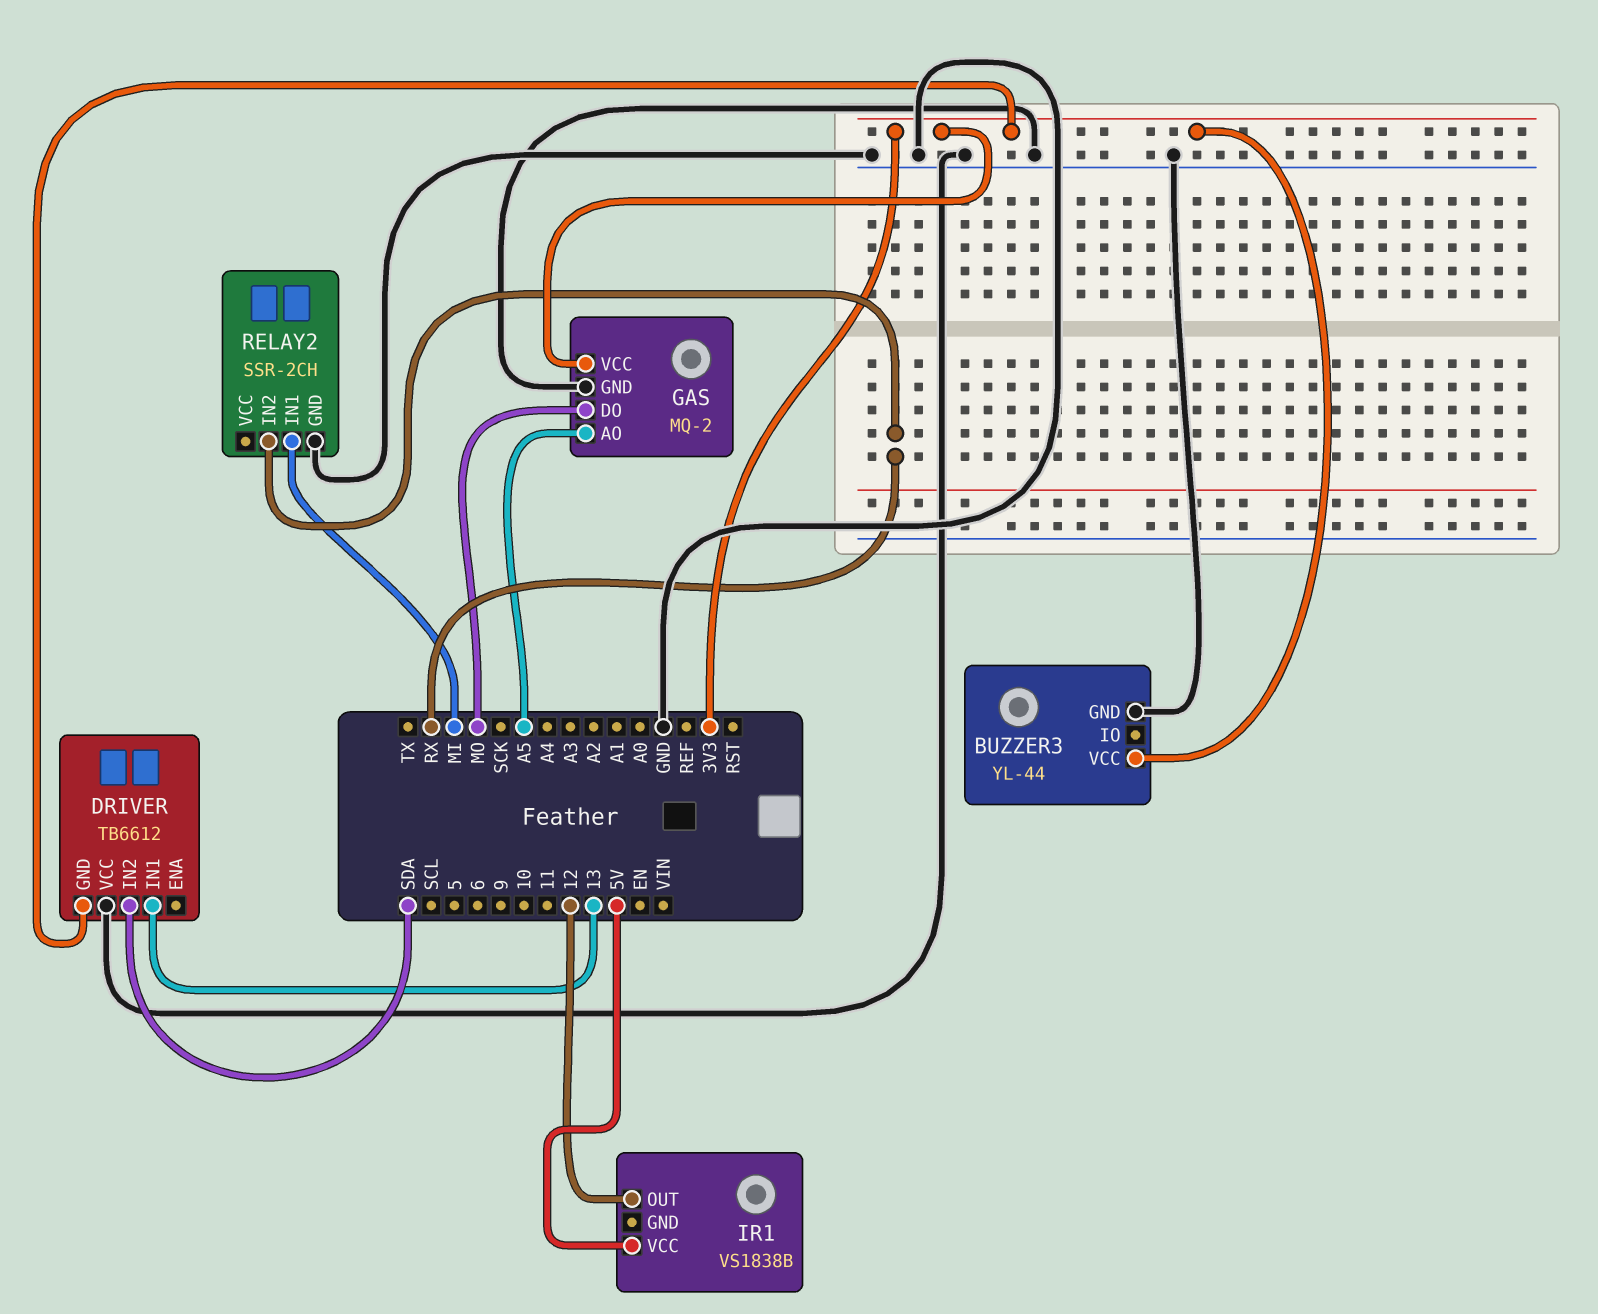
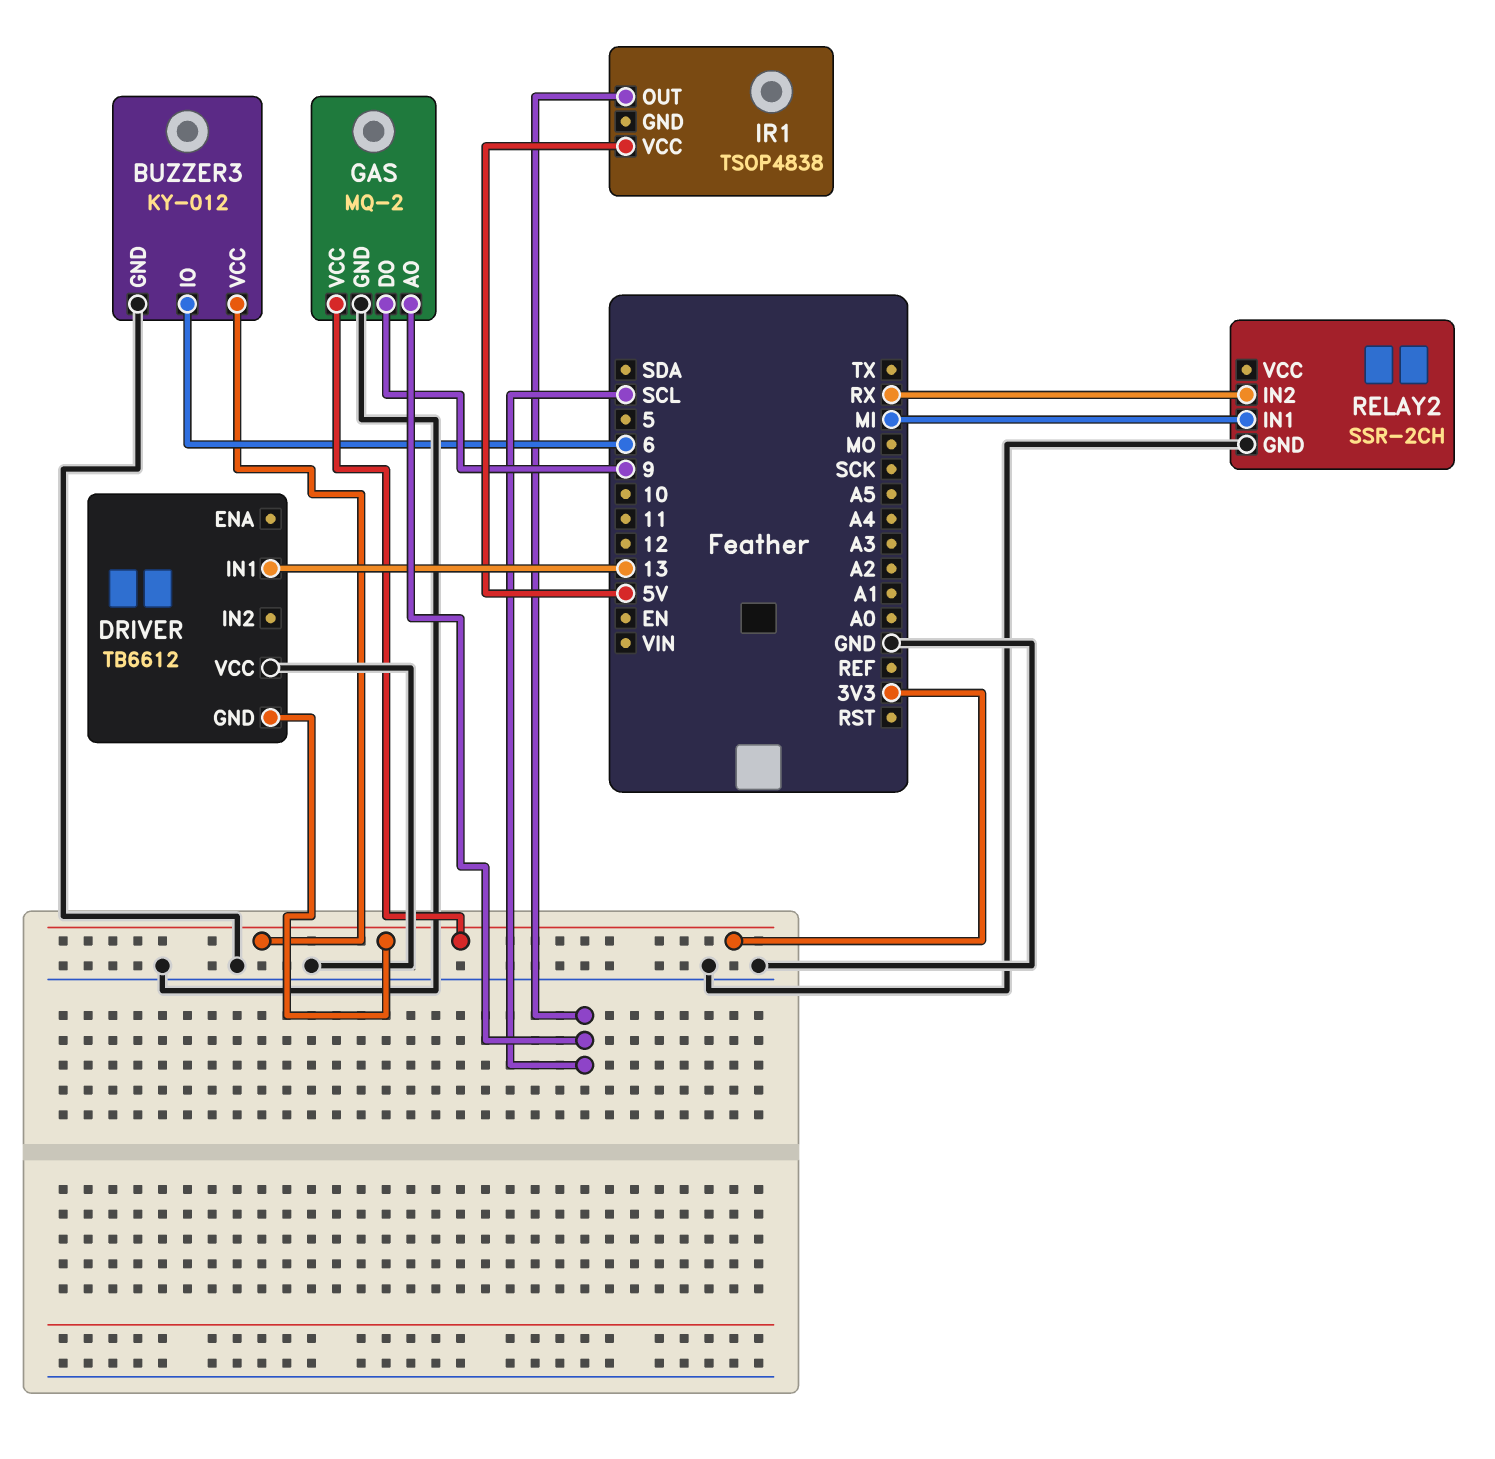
BUZZER3: YL-44 -> KY-012
BUZZER3 pin IO: none -> 6
DRIVER pin IN2: SDA -> none
GAS pin AO: A5 -> SCL
GAS pin DO: MO -> 9
IR1: VS1838B -> TSOP4838
IR1 pin OUT: 12 -> SCL

